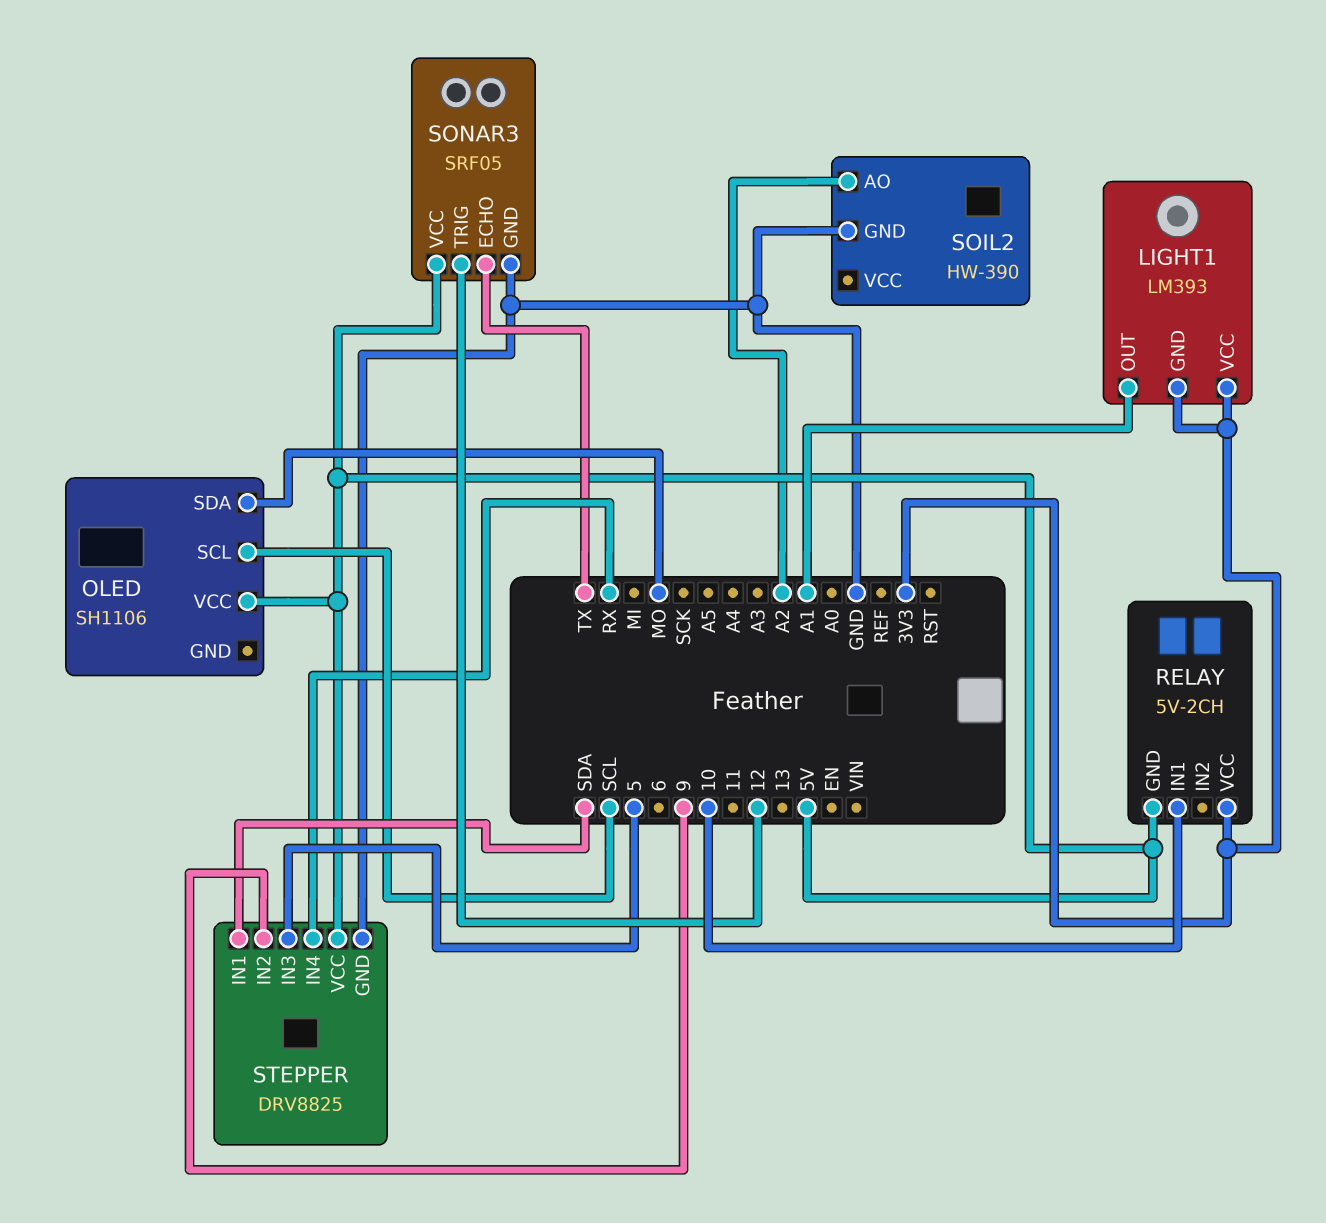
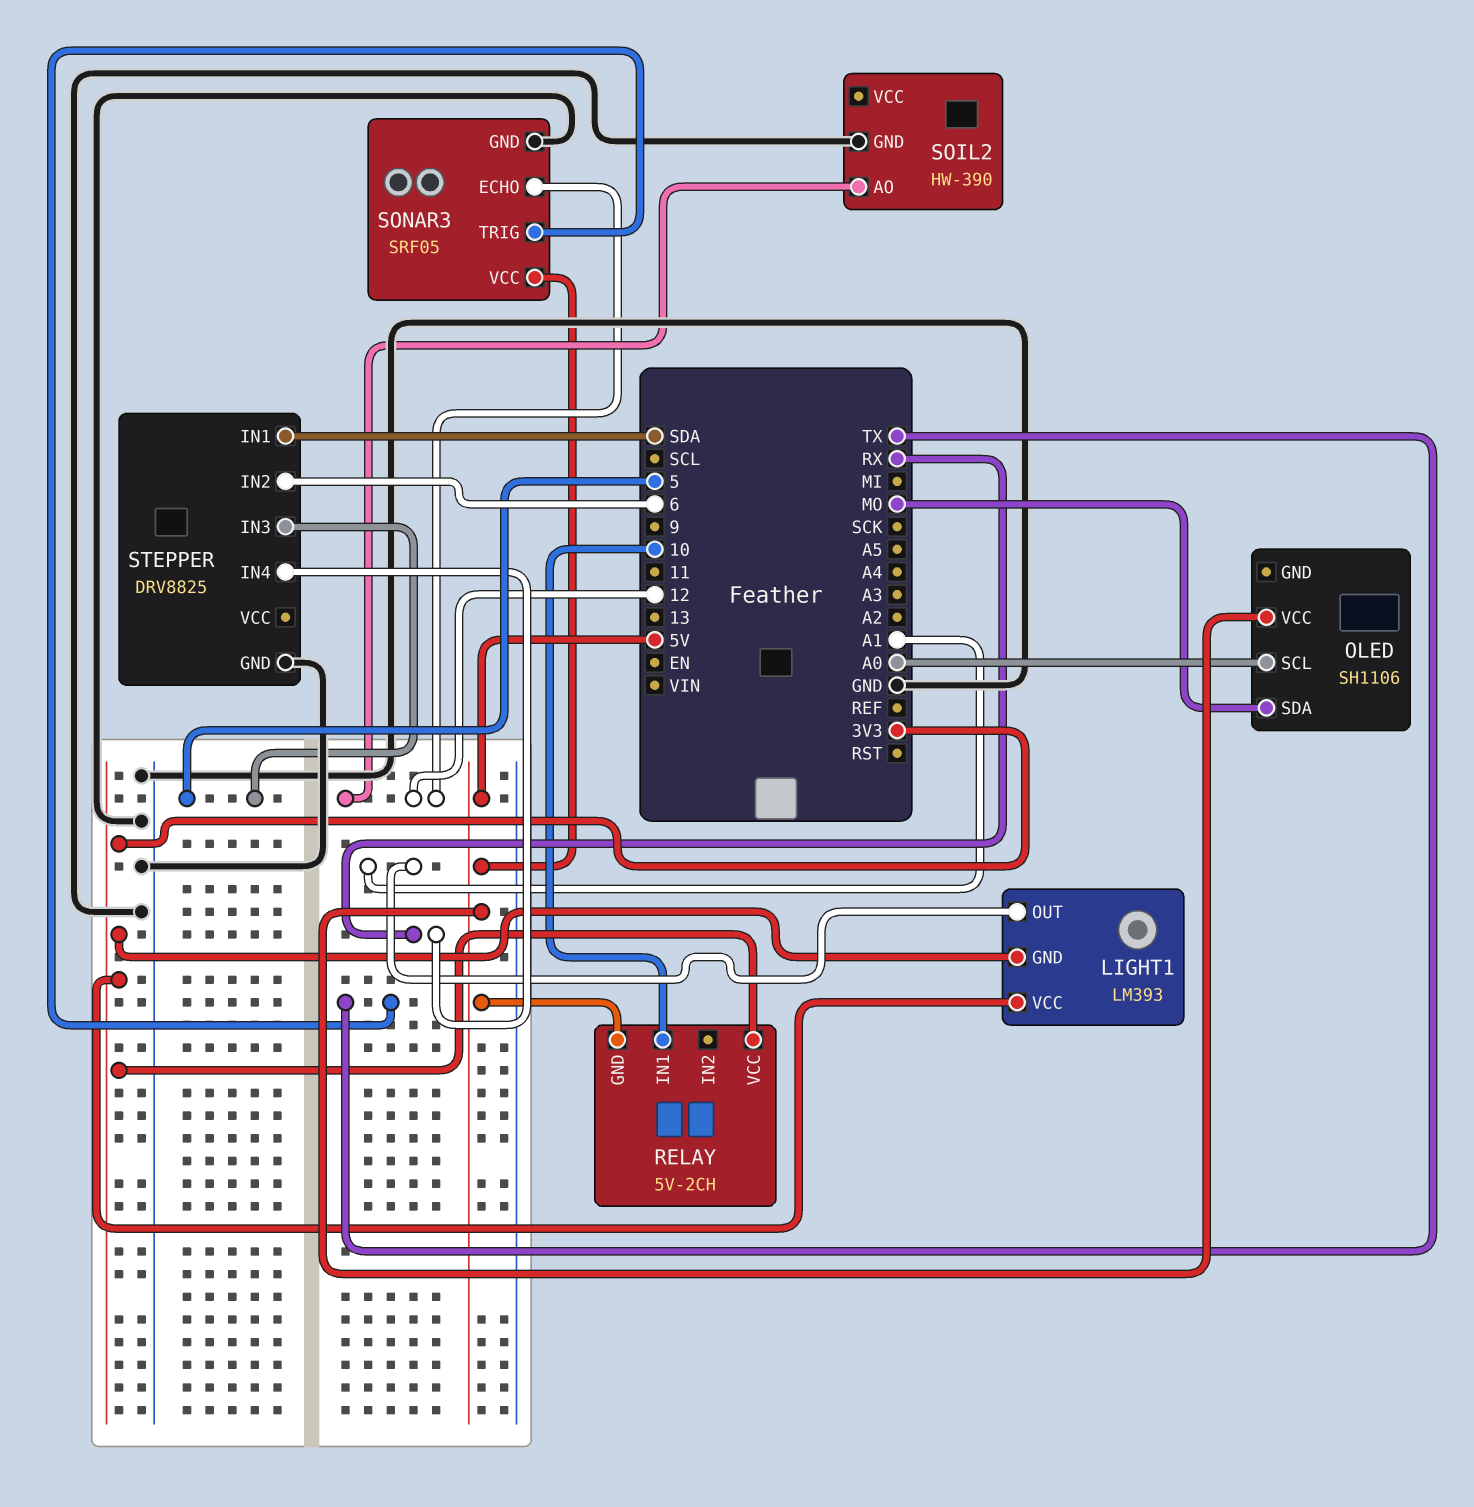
OLED pin SCL: SCL -> A0
SOIL2 pin AO: A2 -> 12
SONAR3 pin ECHO: TX -> 12
SONAR3 pin TRIG: 12 -> TX
STEPPER pin IN2: 9 -> 6
STEPPER pin VCC: 5V -> none

